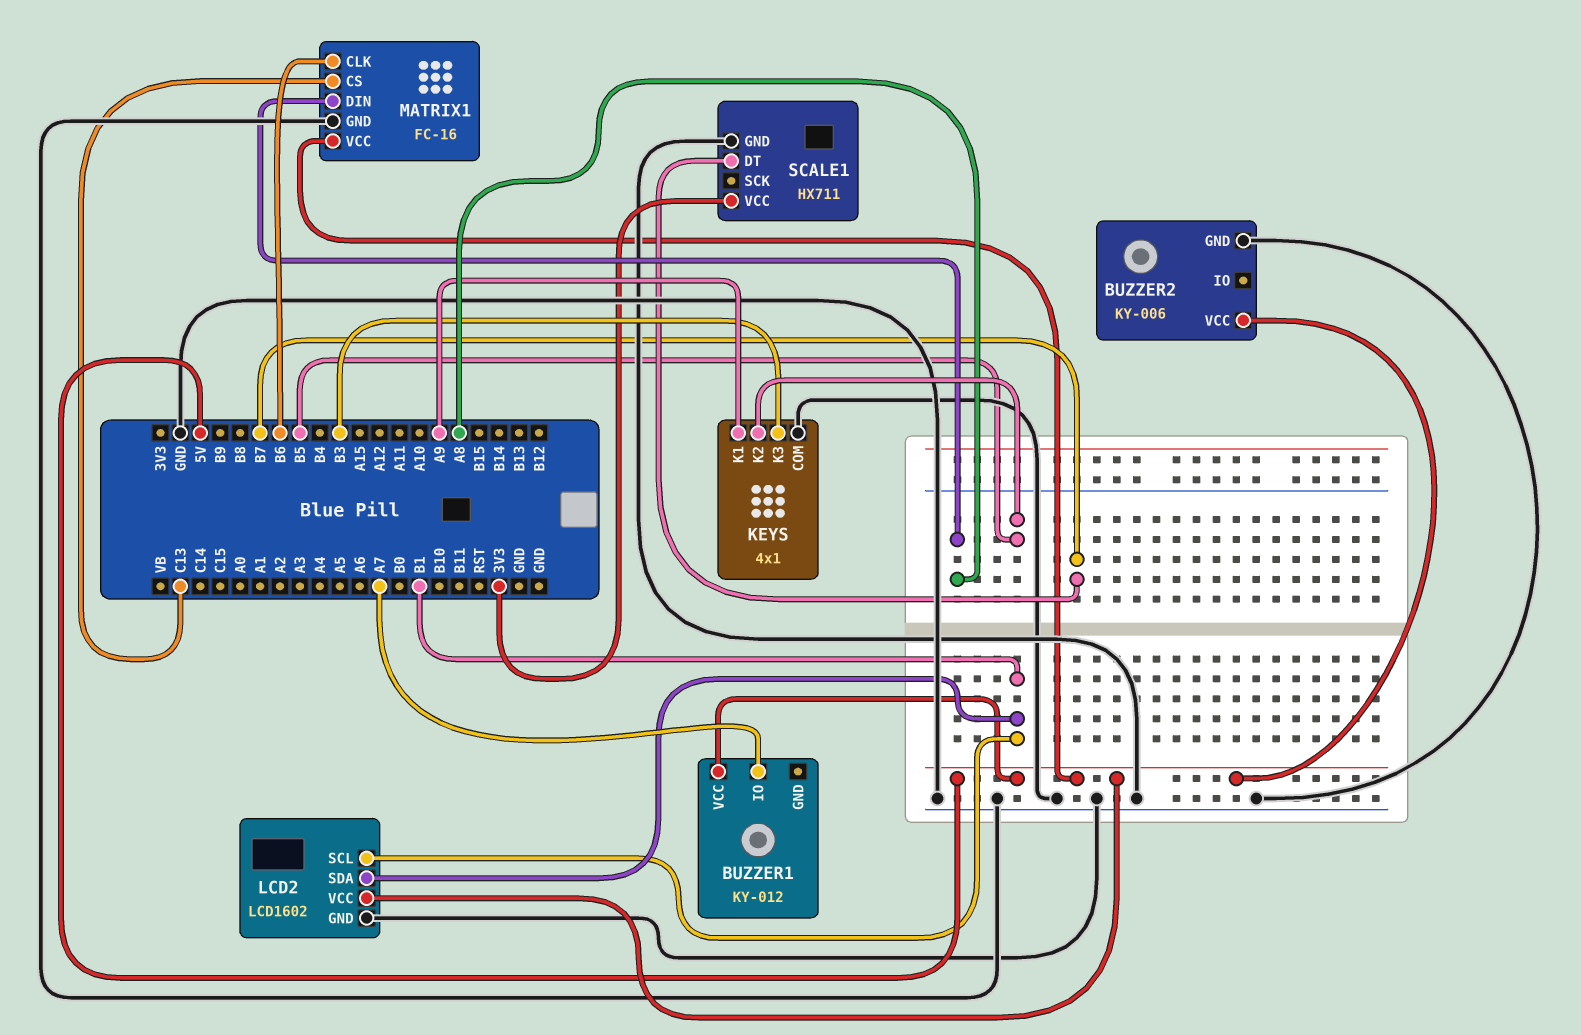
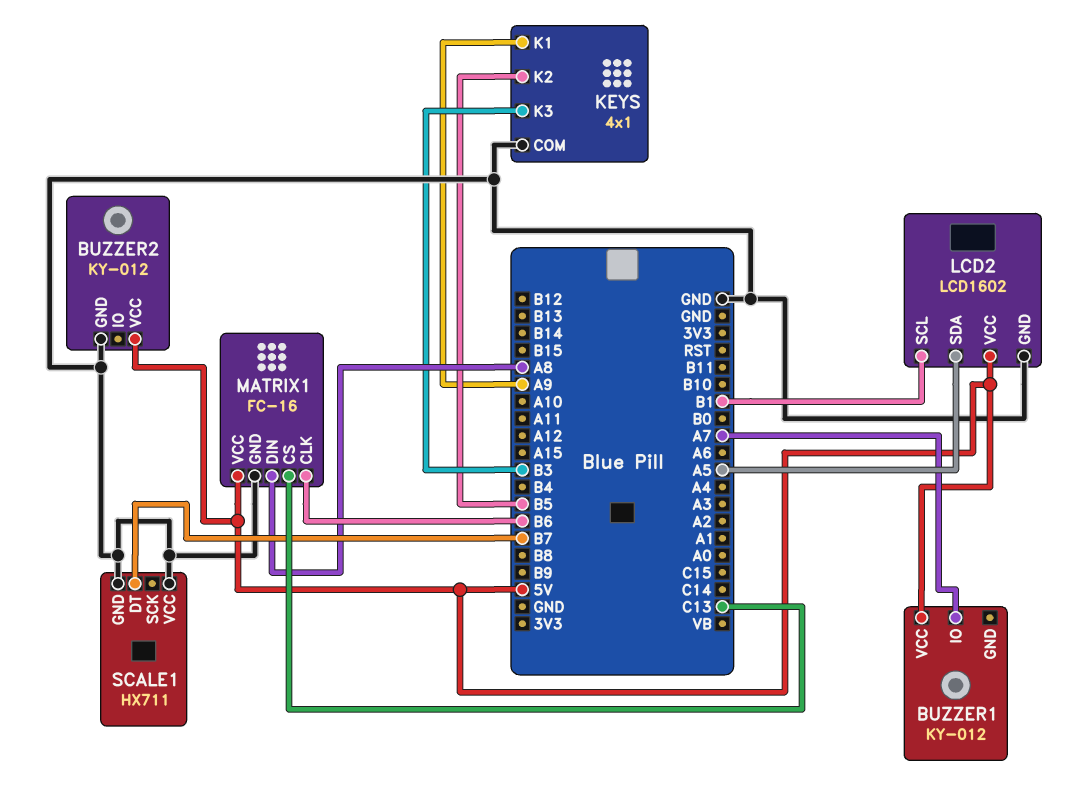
BUZZER2: KY-006 -> KY-012
LCD2 pin SDA: B1 -> A5
SCALE1 pin VCC: 3V3 -> GND

